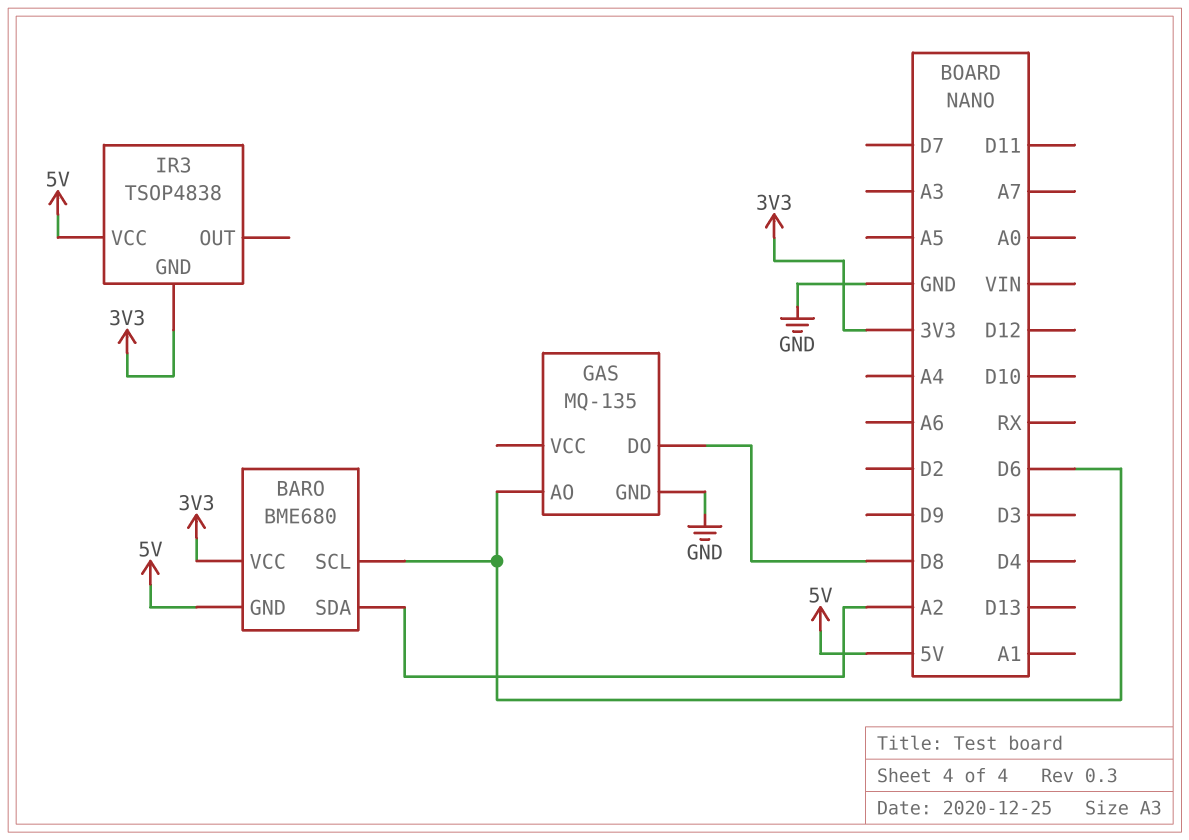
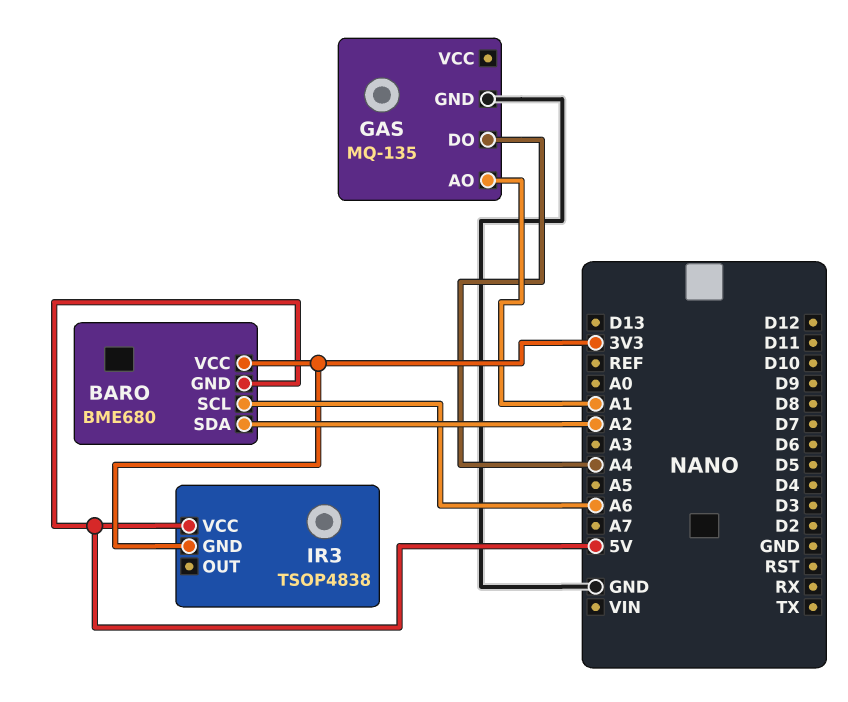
BARO pin SCL: D6 -> A6
GAS pin AO: D6 -> A1
GAS pin DO: D8 -> A4

